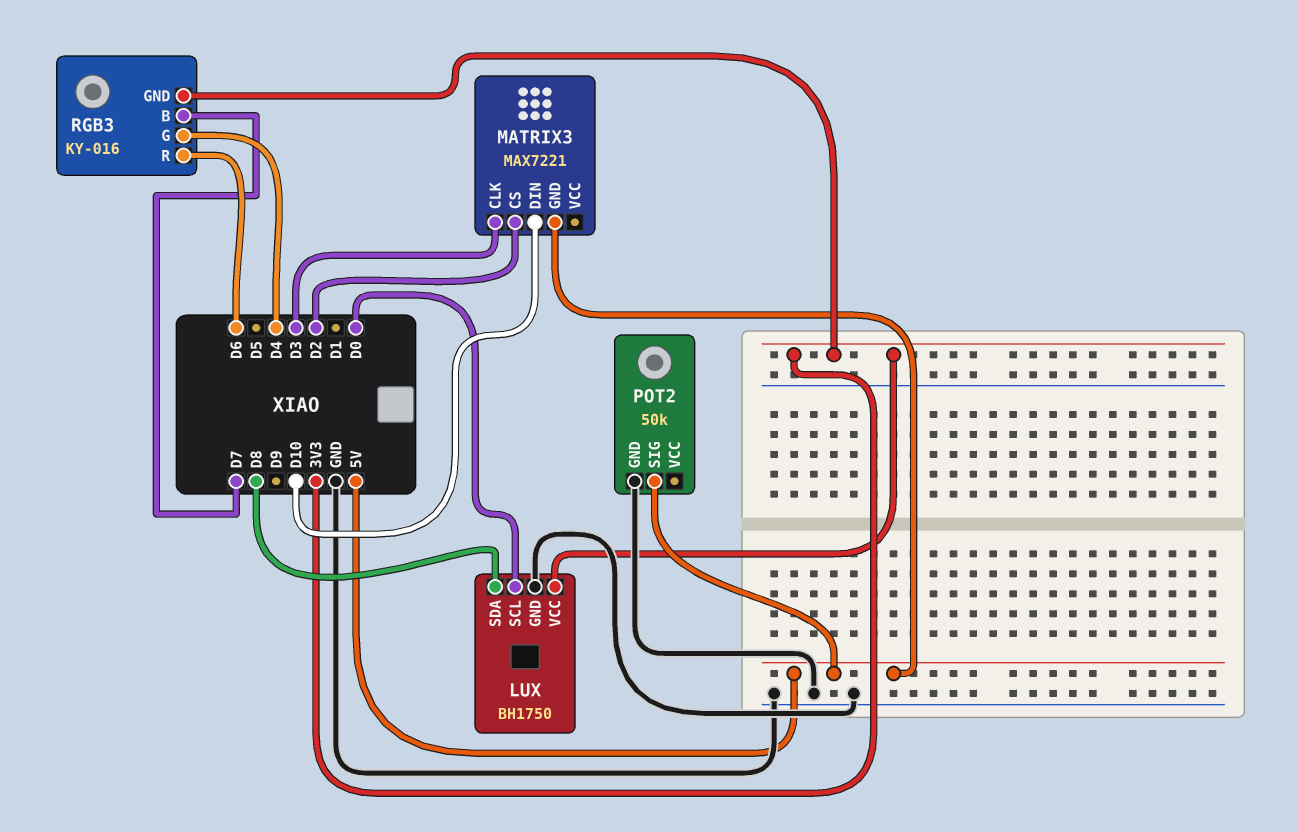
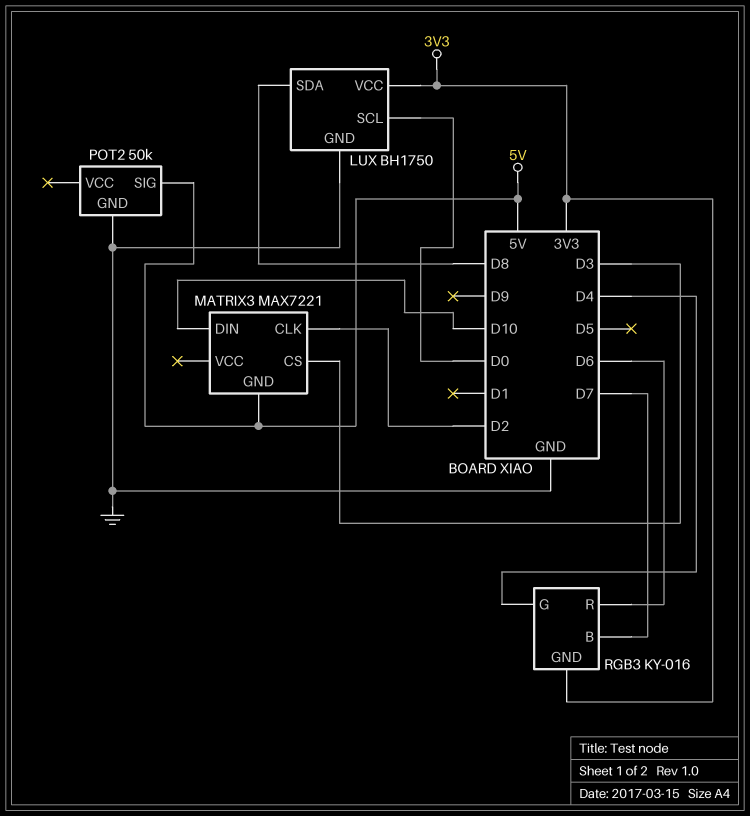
MATRIX3 pin CLK: D3 -> D2
MATRIX3 pin CS: D2 -> D3

